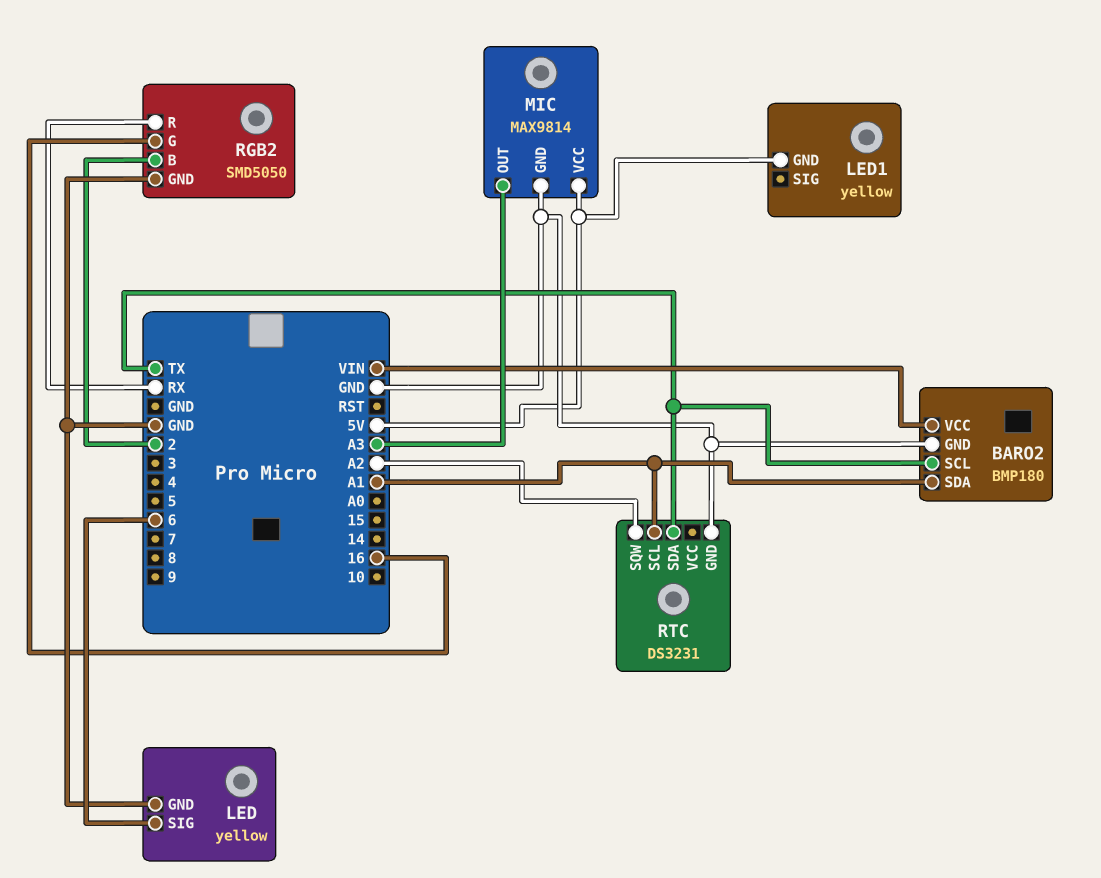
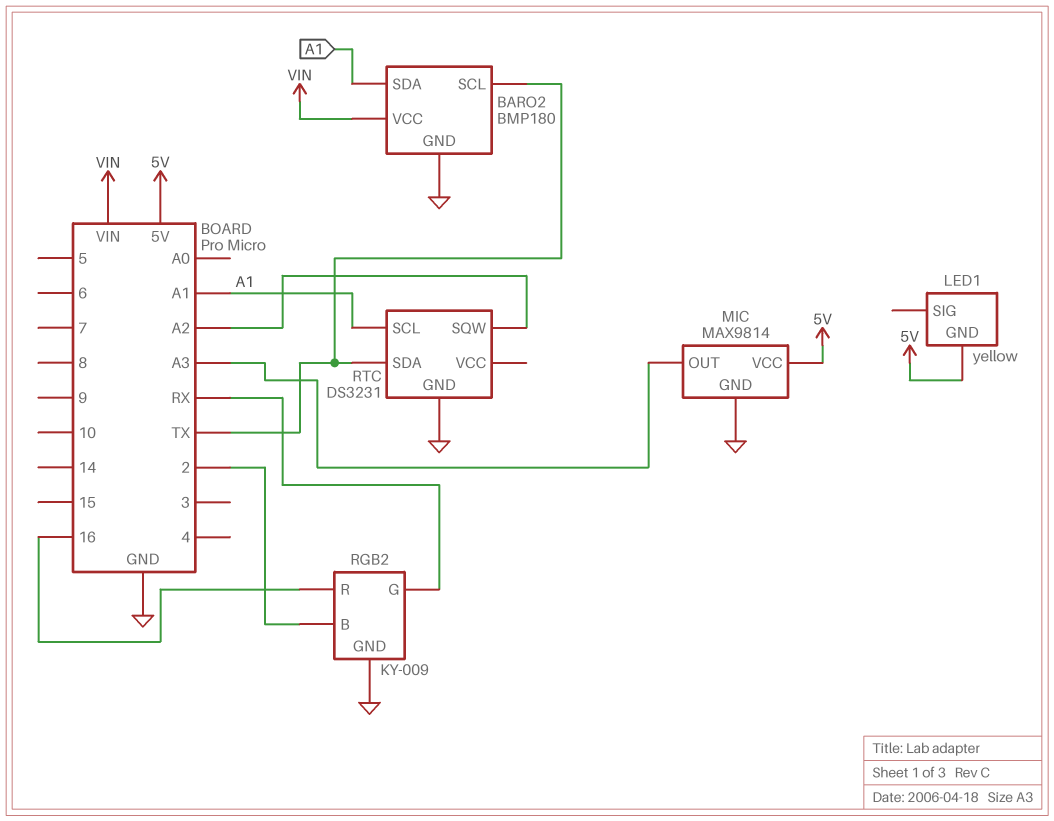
LED: yellow -> none
LED pin GND: GND -> none
LED pin SIG: 6 -> none
RGB2: SMD5050 -> KY-009
RGB2 pin G: 16 -> RX
RGB2 pin R: RX -> 16

